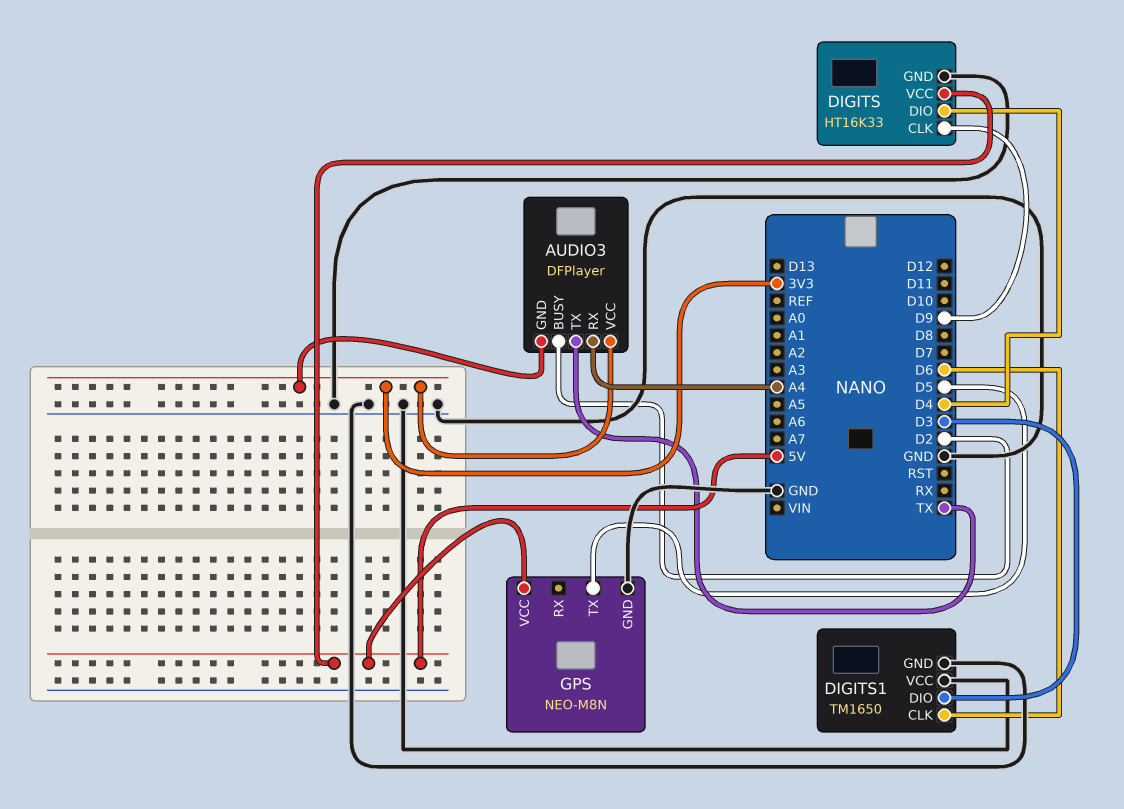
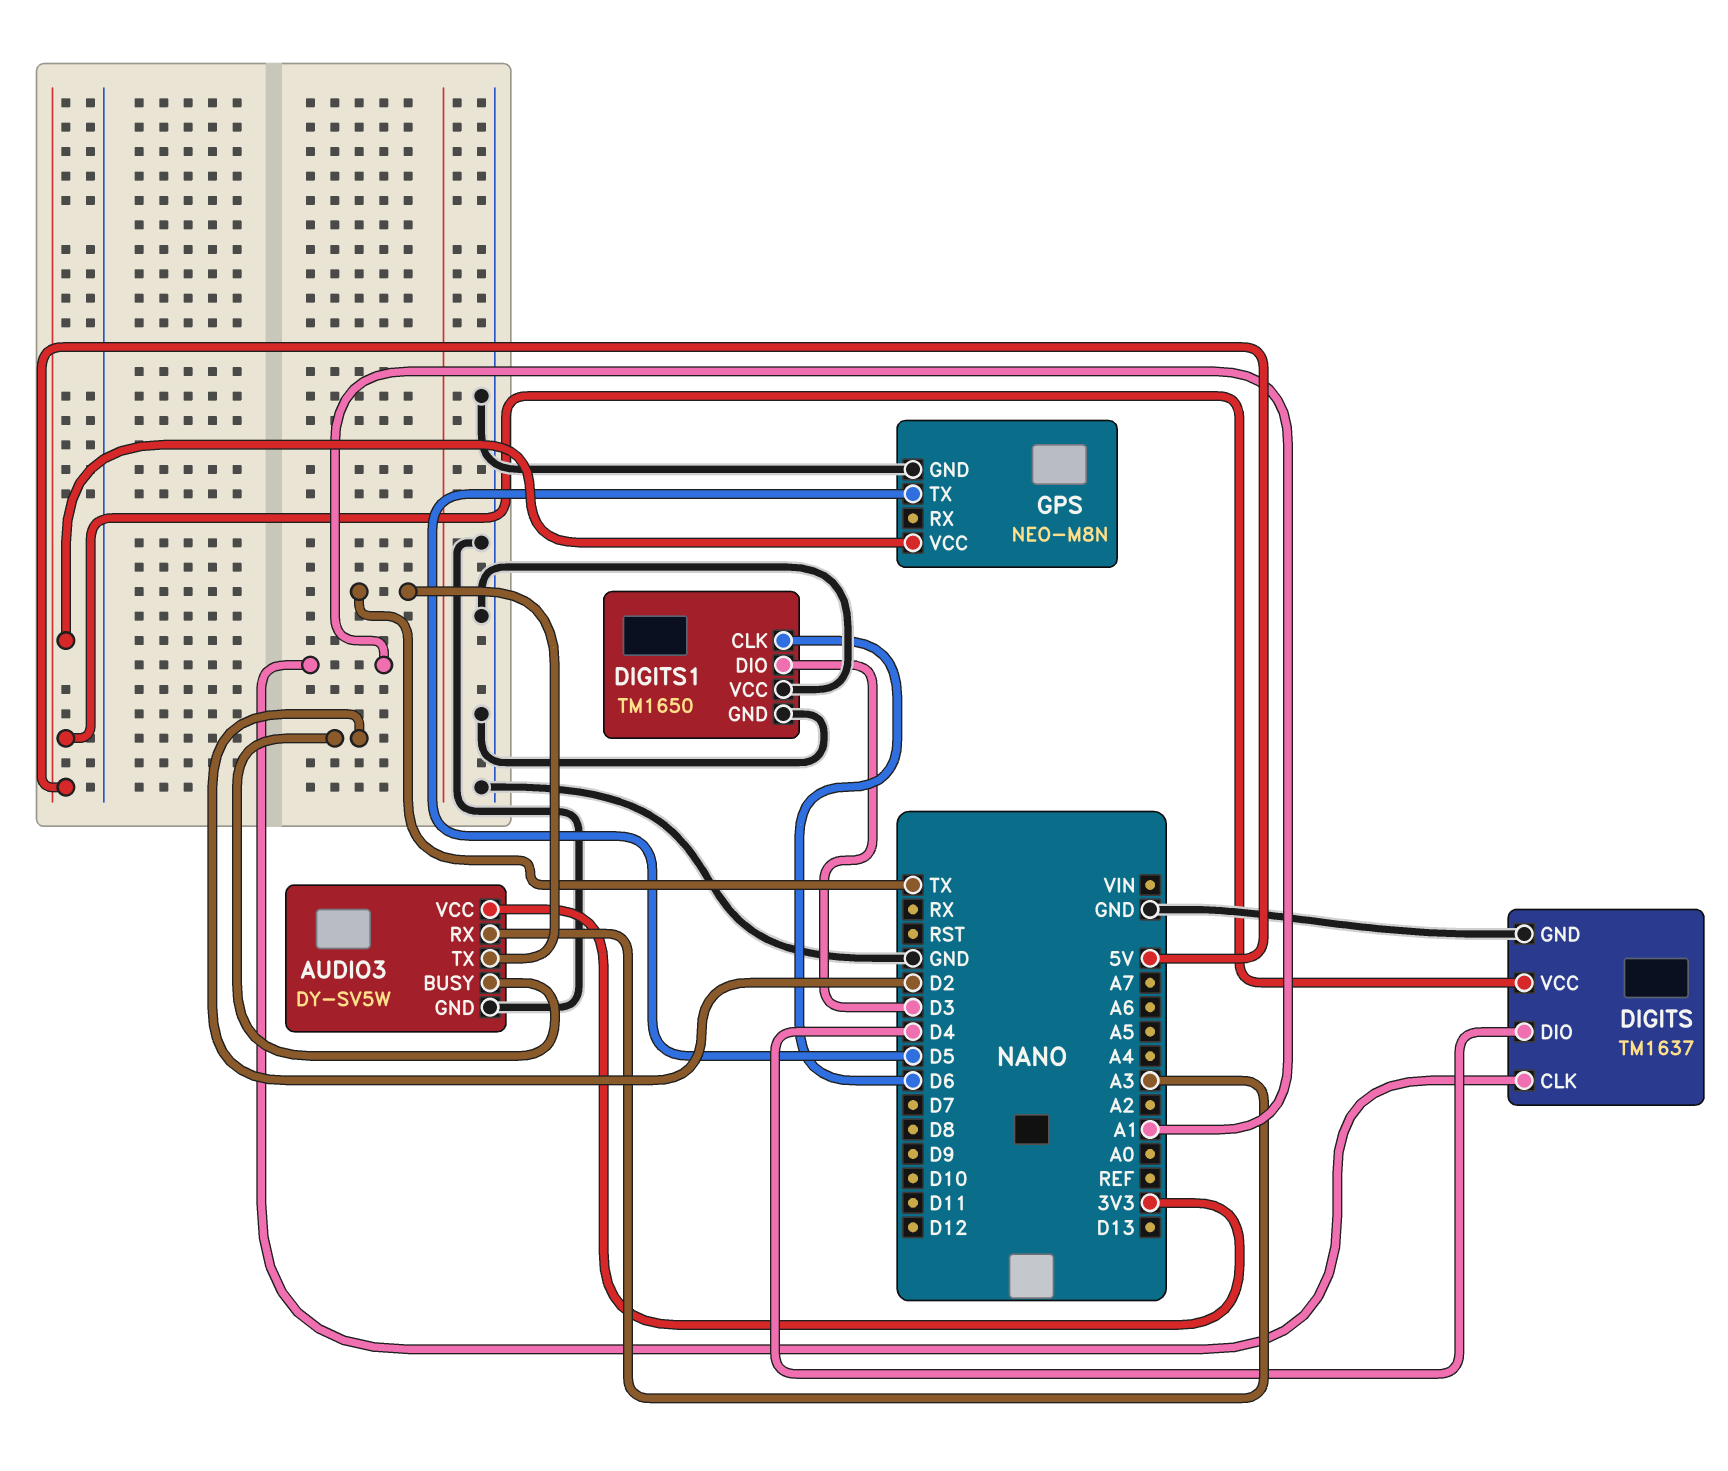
AUDIO3: DFPlayer -> DY-SV5W
AUDIO3 pin GND: 3V3 -> GND
AUDIO3 pin RX: A4 -> A3
DIGITS: HT16K33 -> TM1637
DIGITS pin CLK: D9 -> A1

